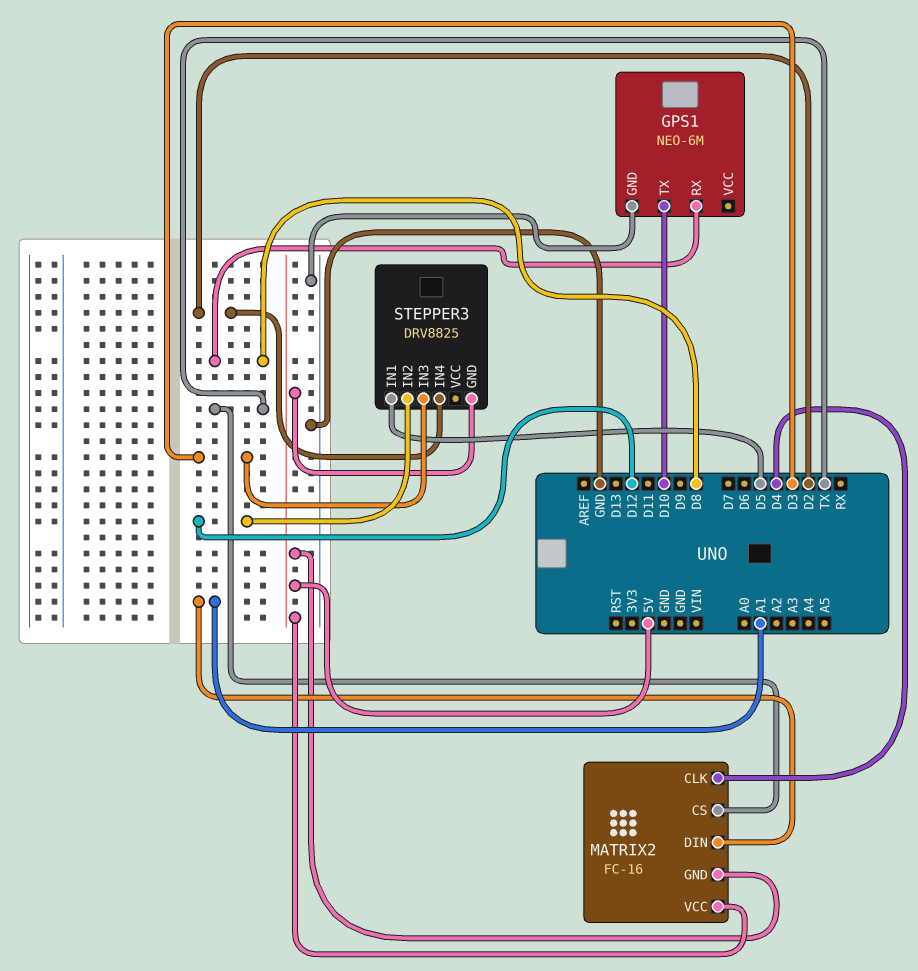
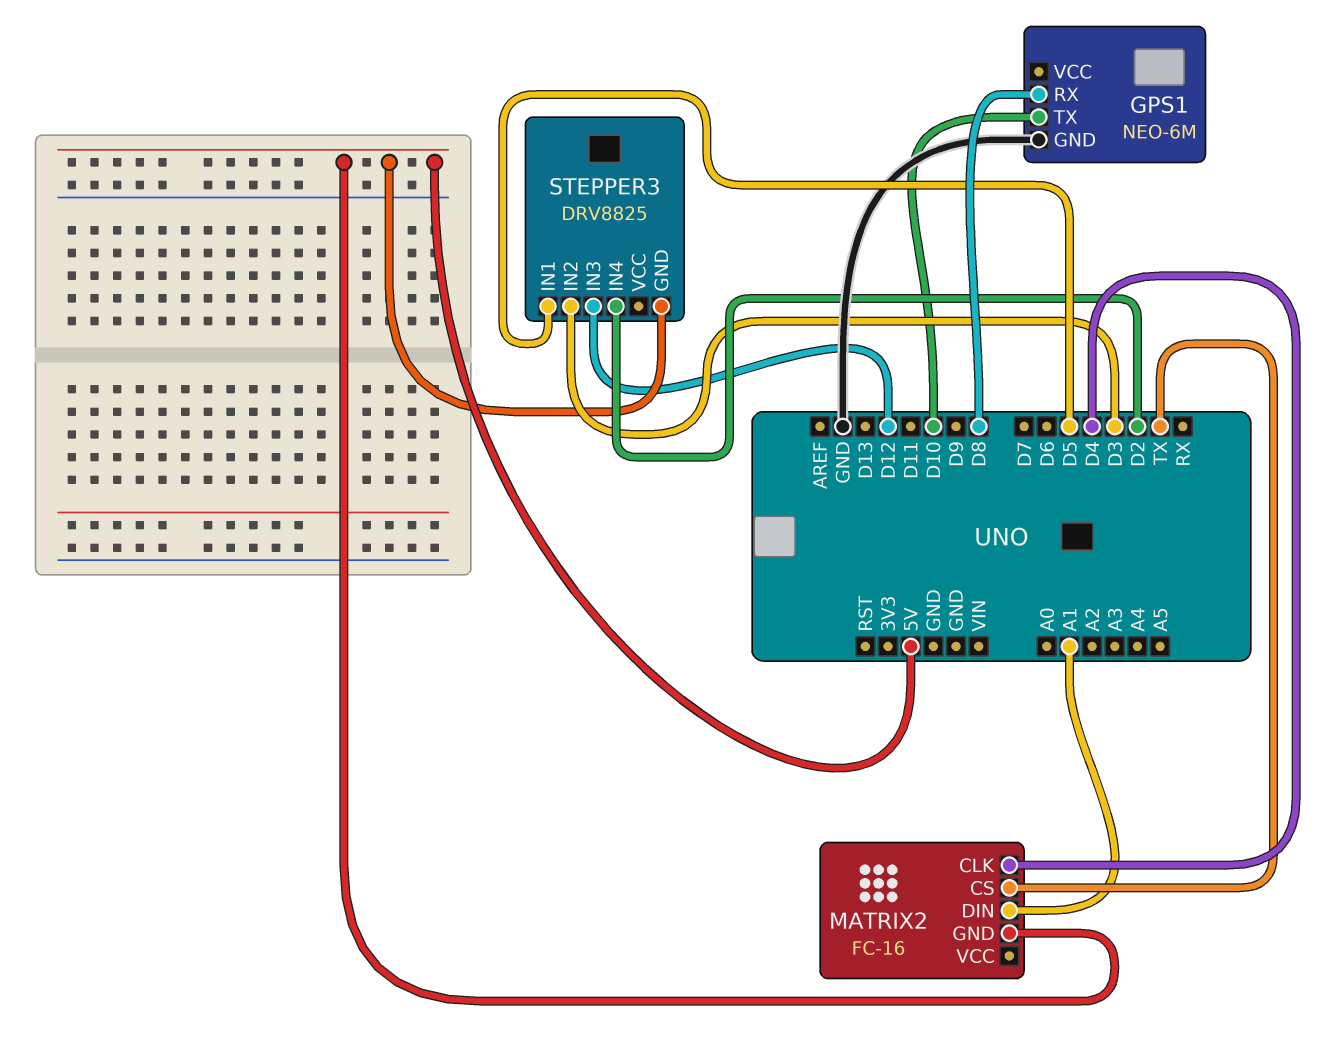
MATRIX2 pin VCC: 5V -> none
STEPPER3 pin IN2: D12 -> D3
STEPPER3 pin IN3: D3 -> D12

